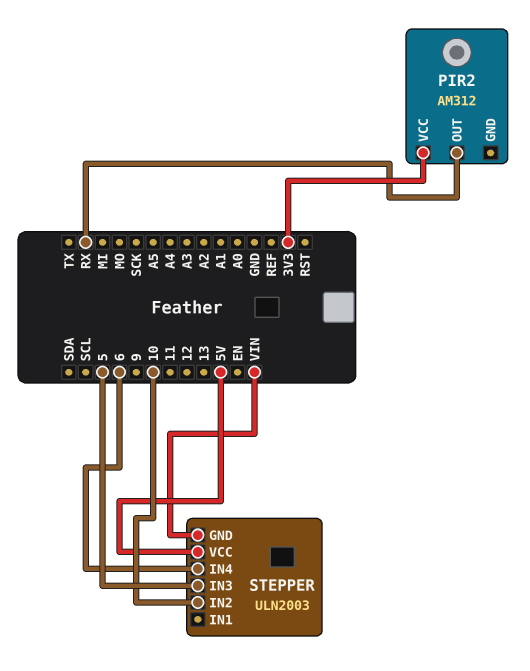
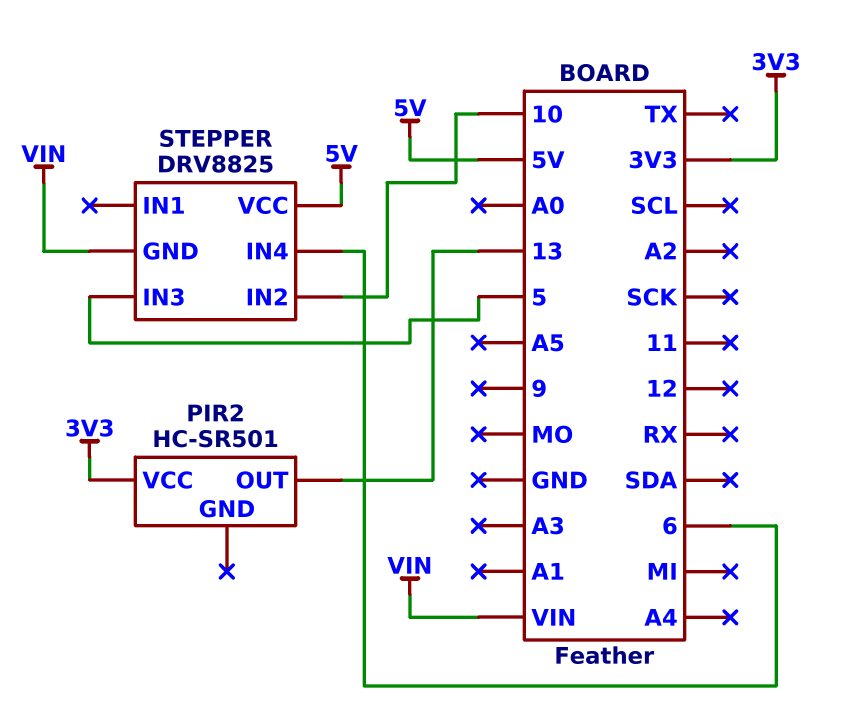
PIR2: AM312 -> HC-SR501
PIR2 pin OUT: RX -> 13
STEPPER: ULN2003 -> DRV8825

